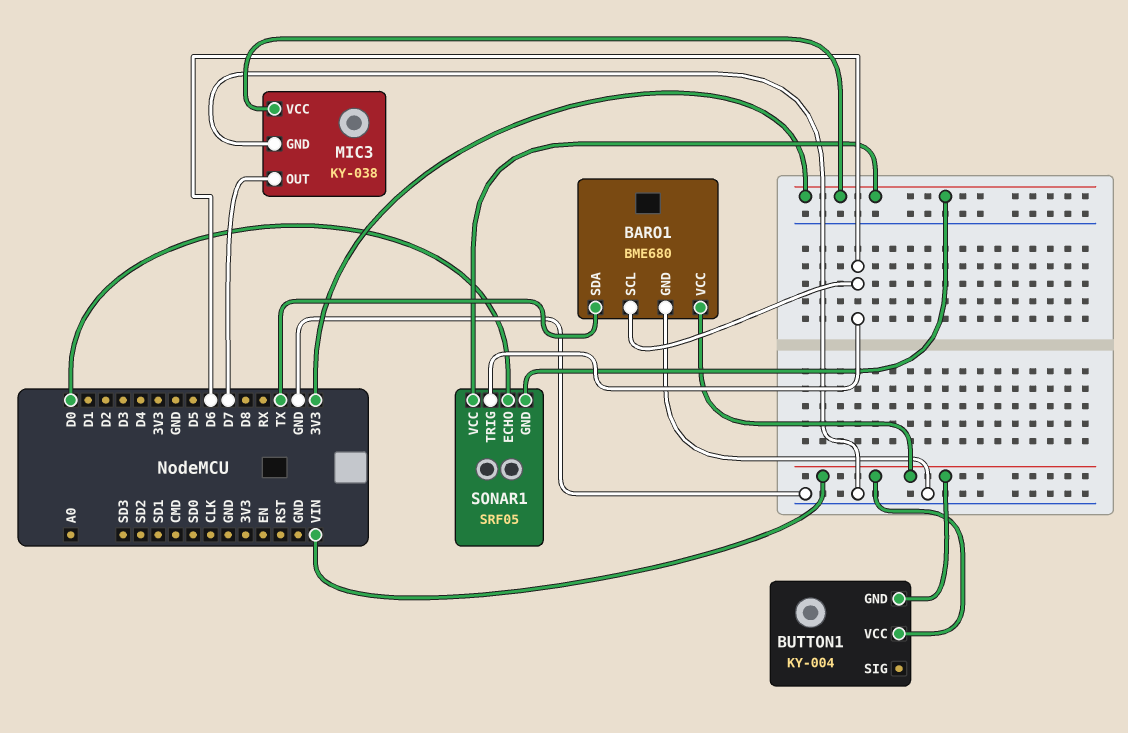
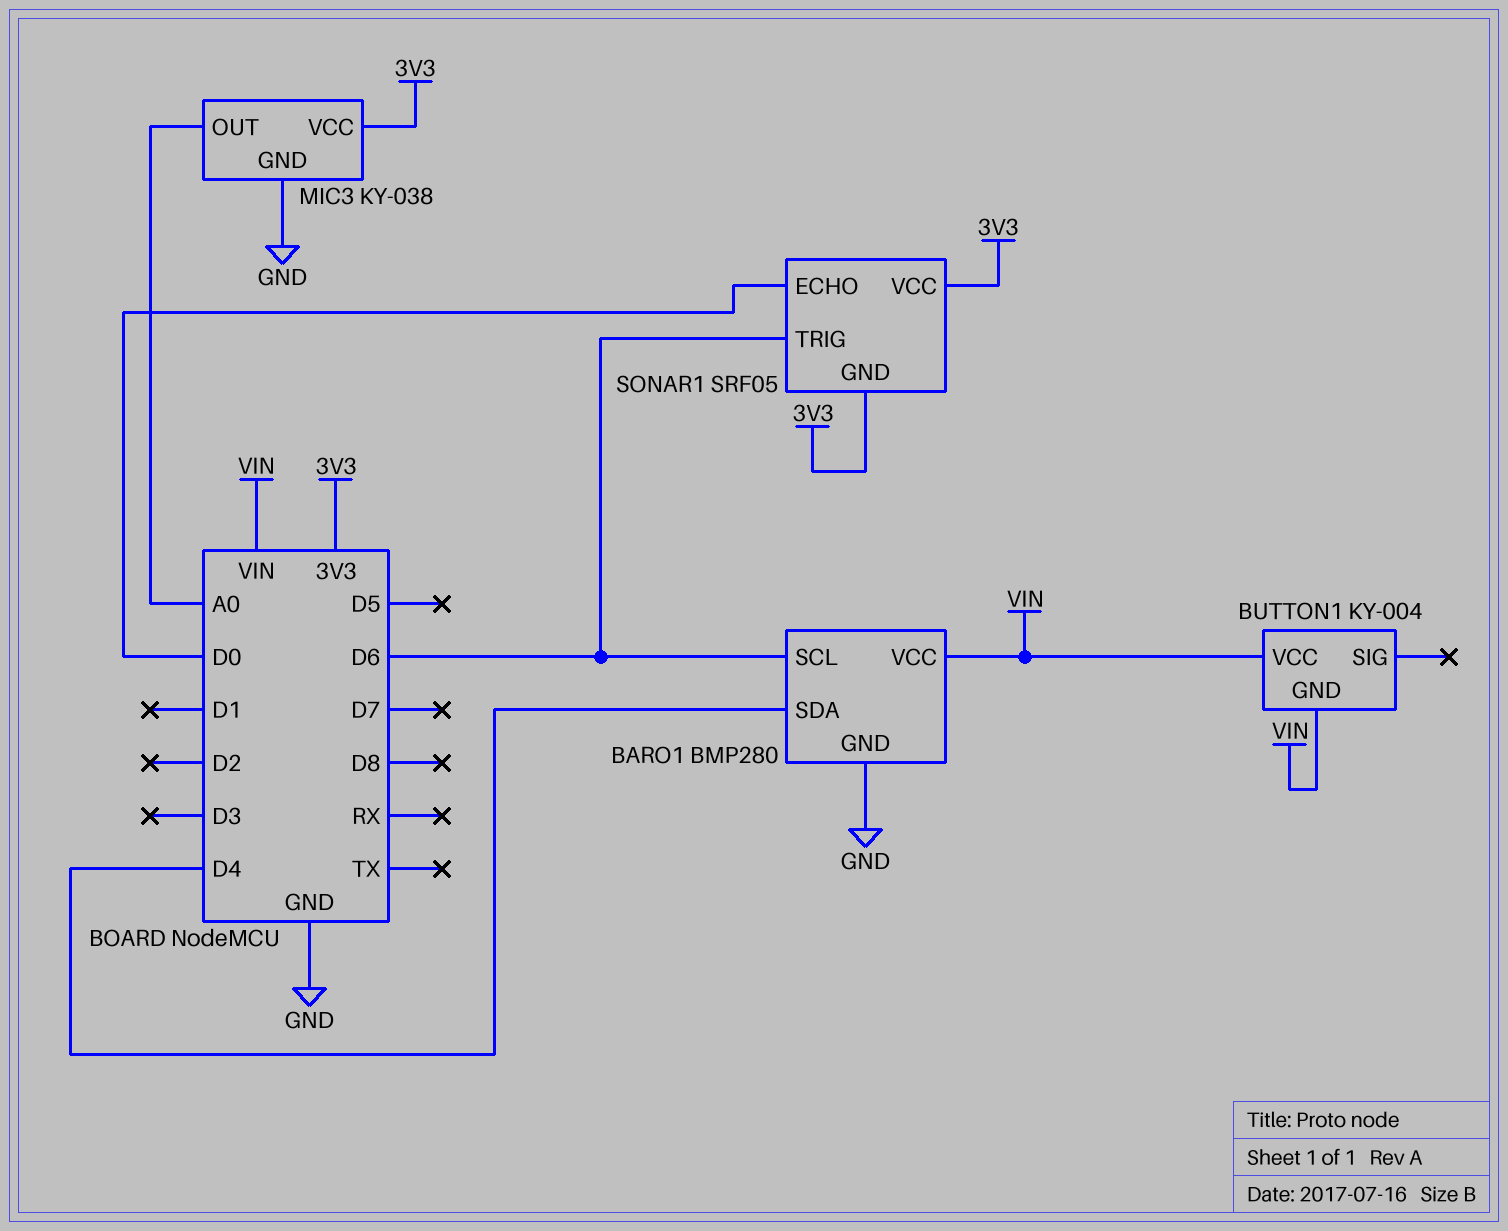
BARO1: BME680 -> BMP280
BARO1 pin SDA: TX -> D4
MIC3 pin OUT: D7 -> A0

